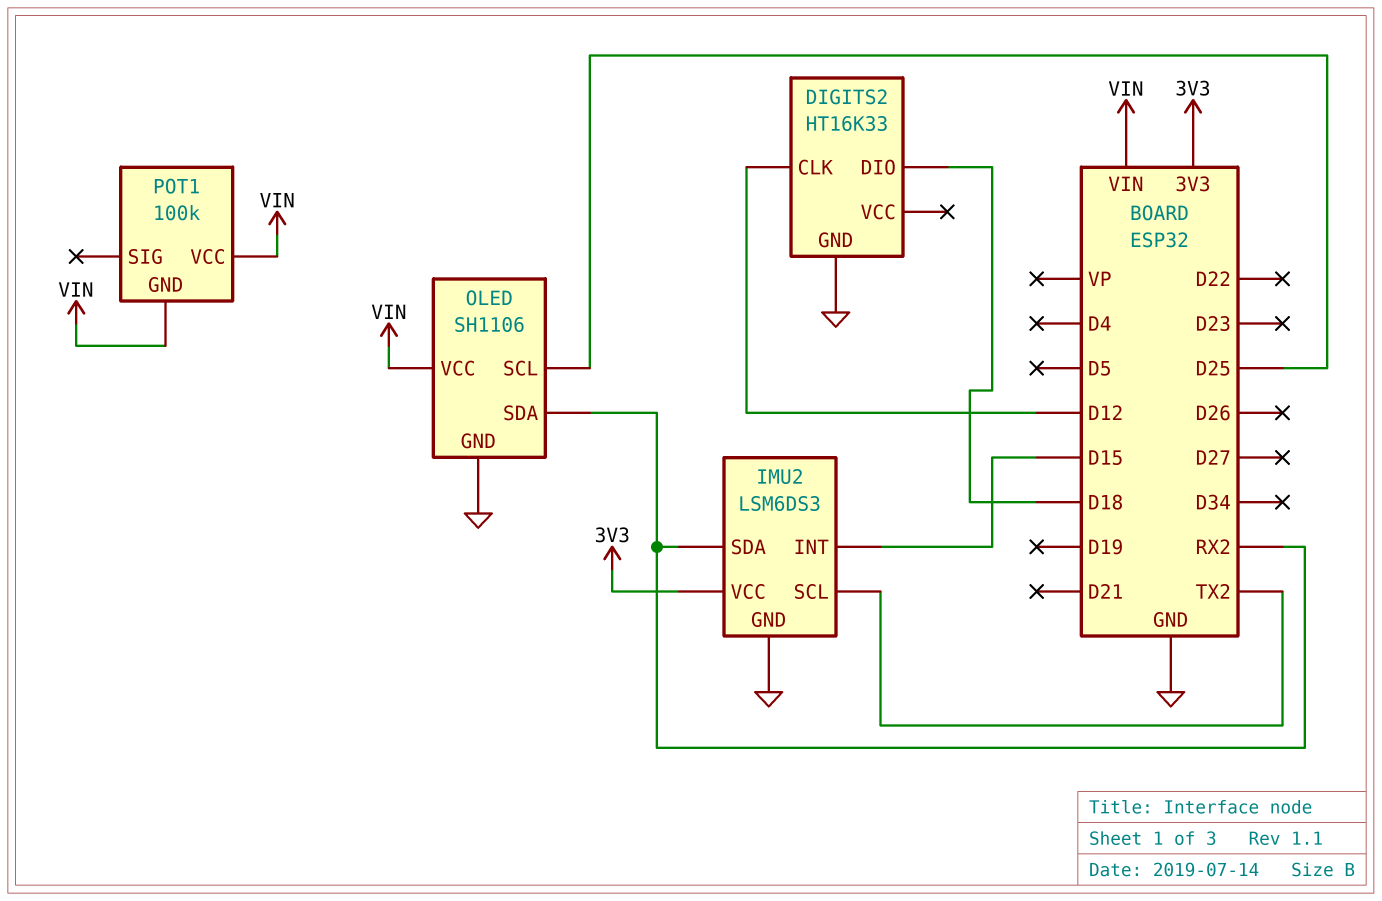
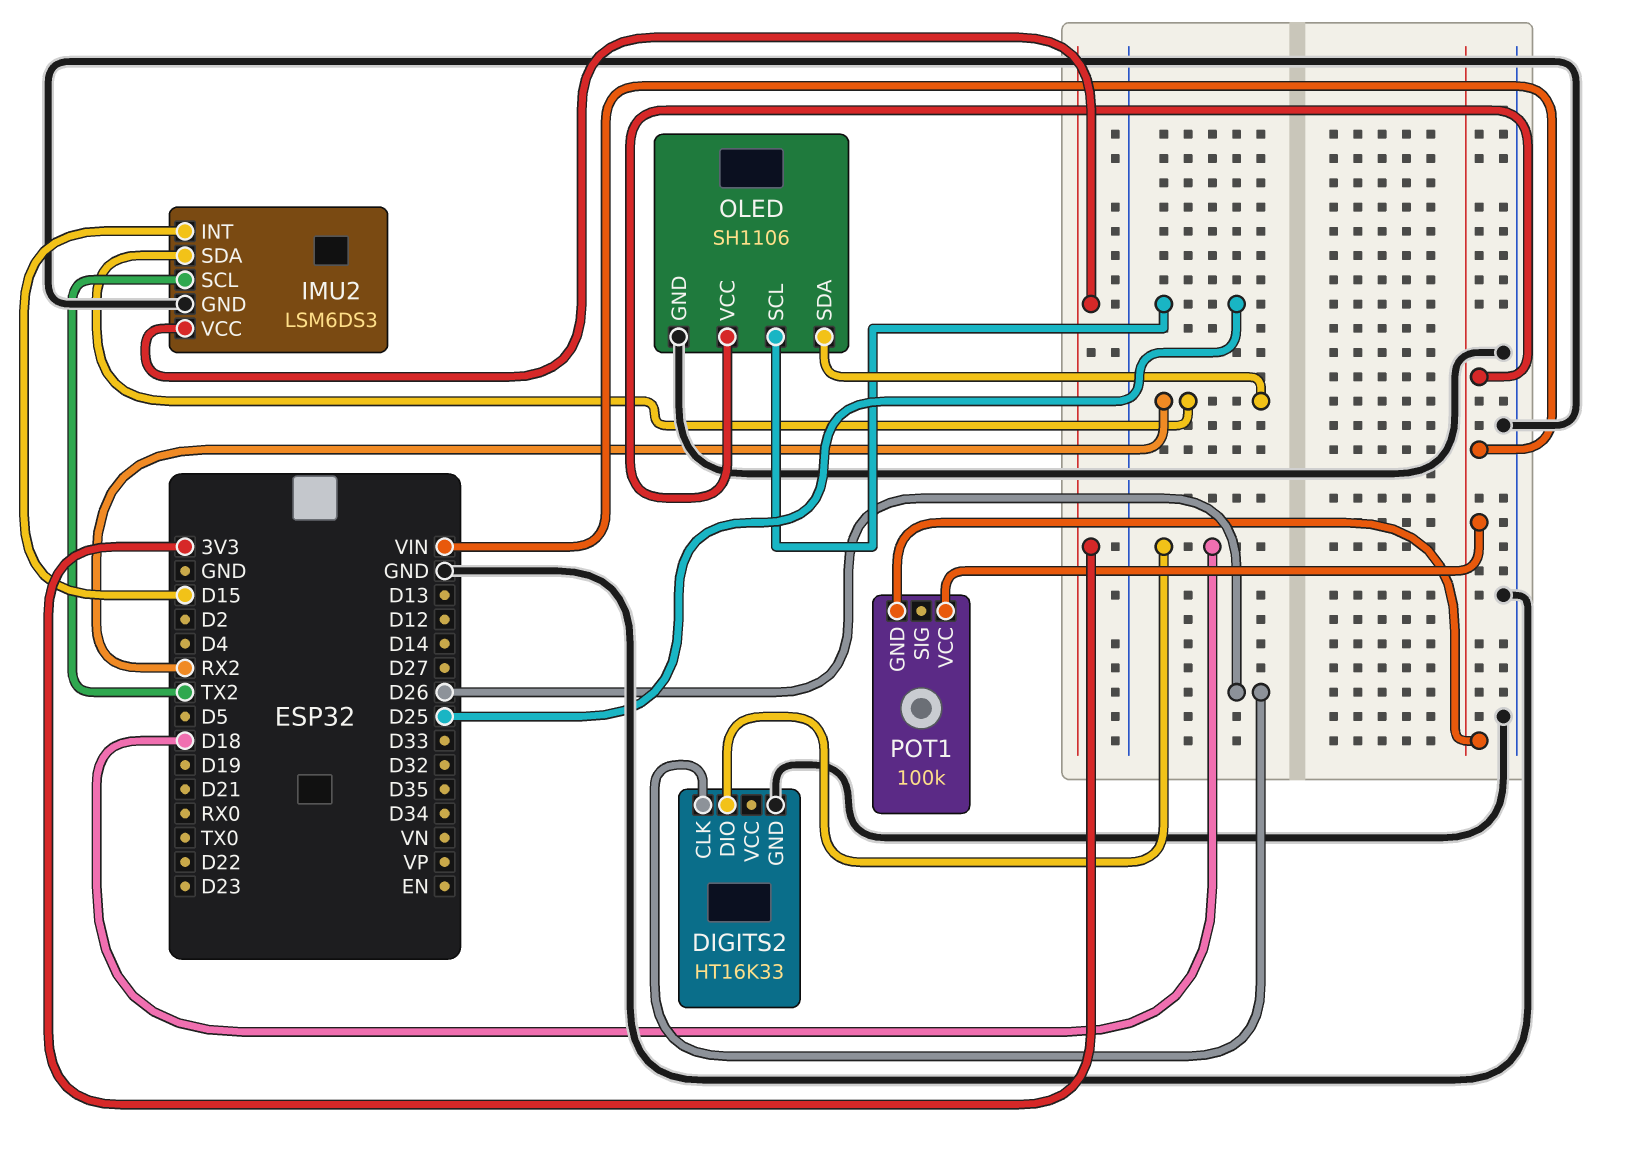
DIGITS2 pin CLK: D12 -> D26

